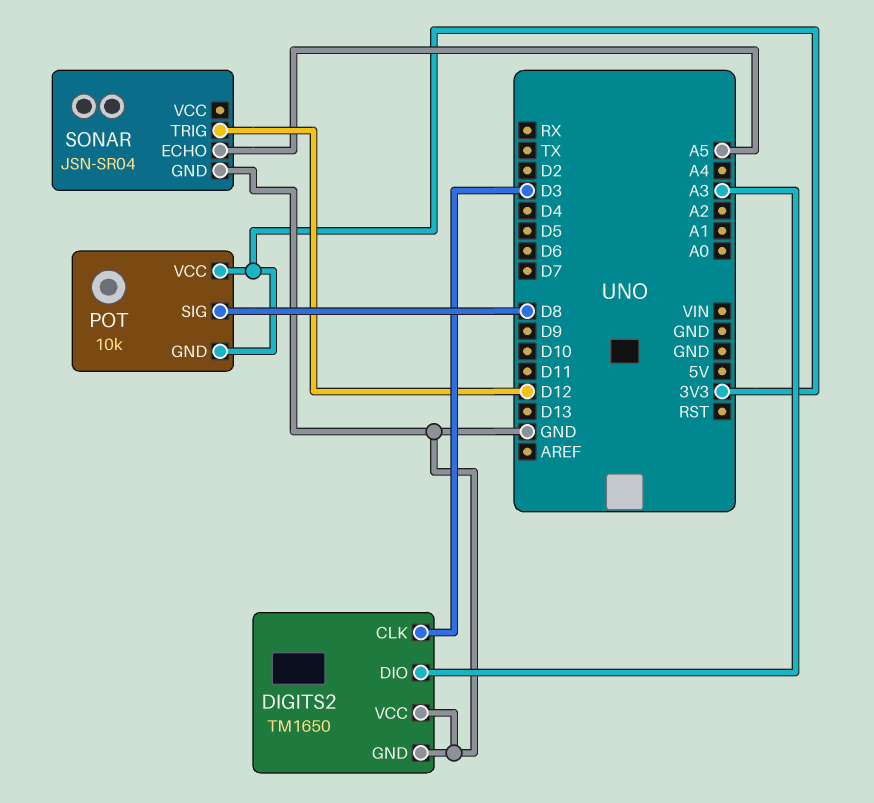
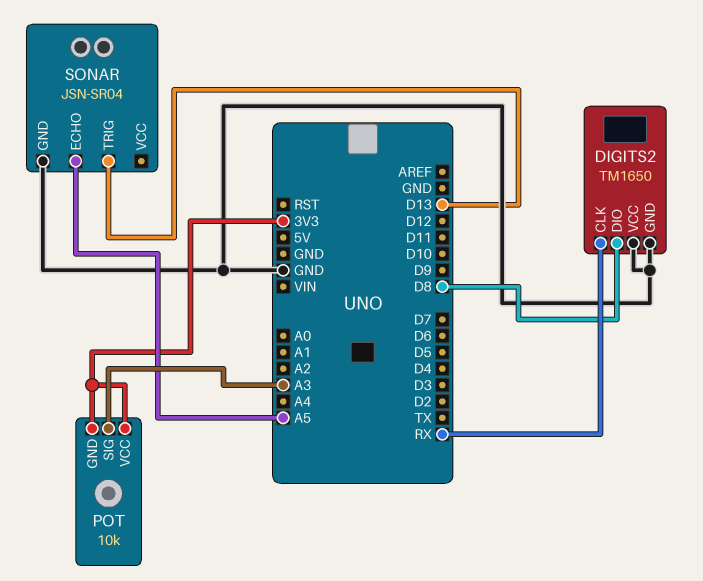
DIGITS2 pin CLK: D3 -> RX
DIGITS2 pin DIO: A3 -> D8
POT pin SIG: D8 -> A3
SONAR pin TRIG: D12 -> D13

